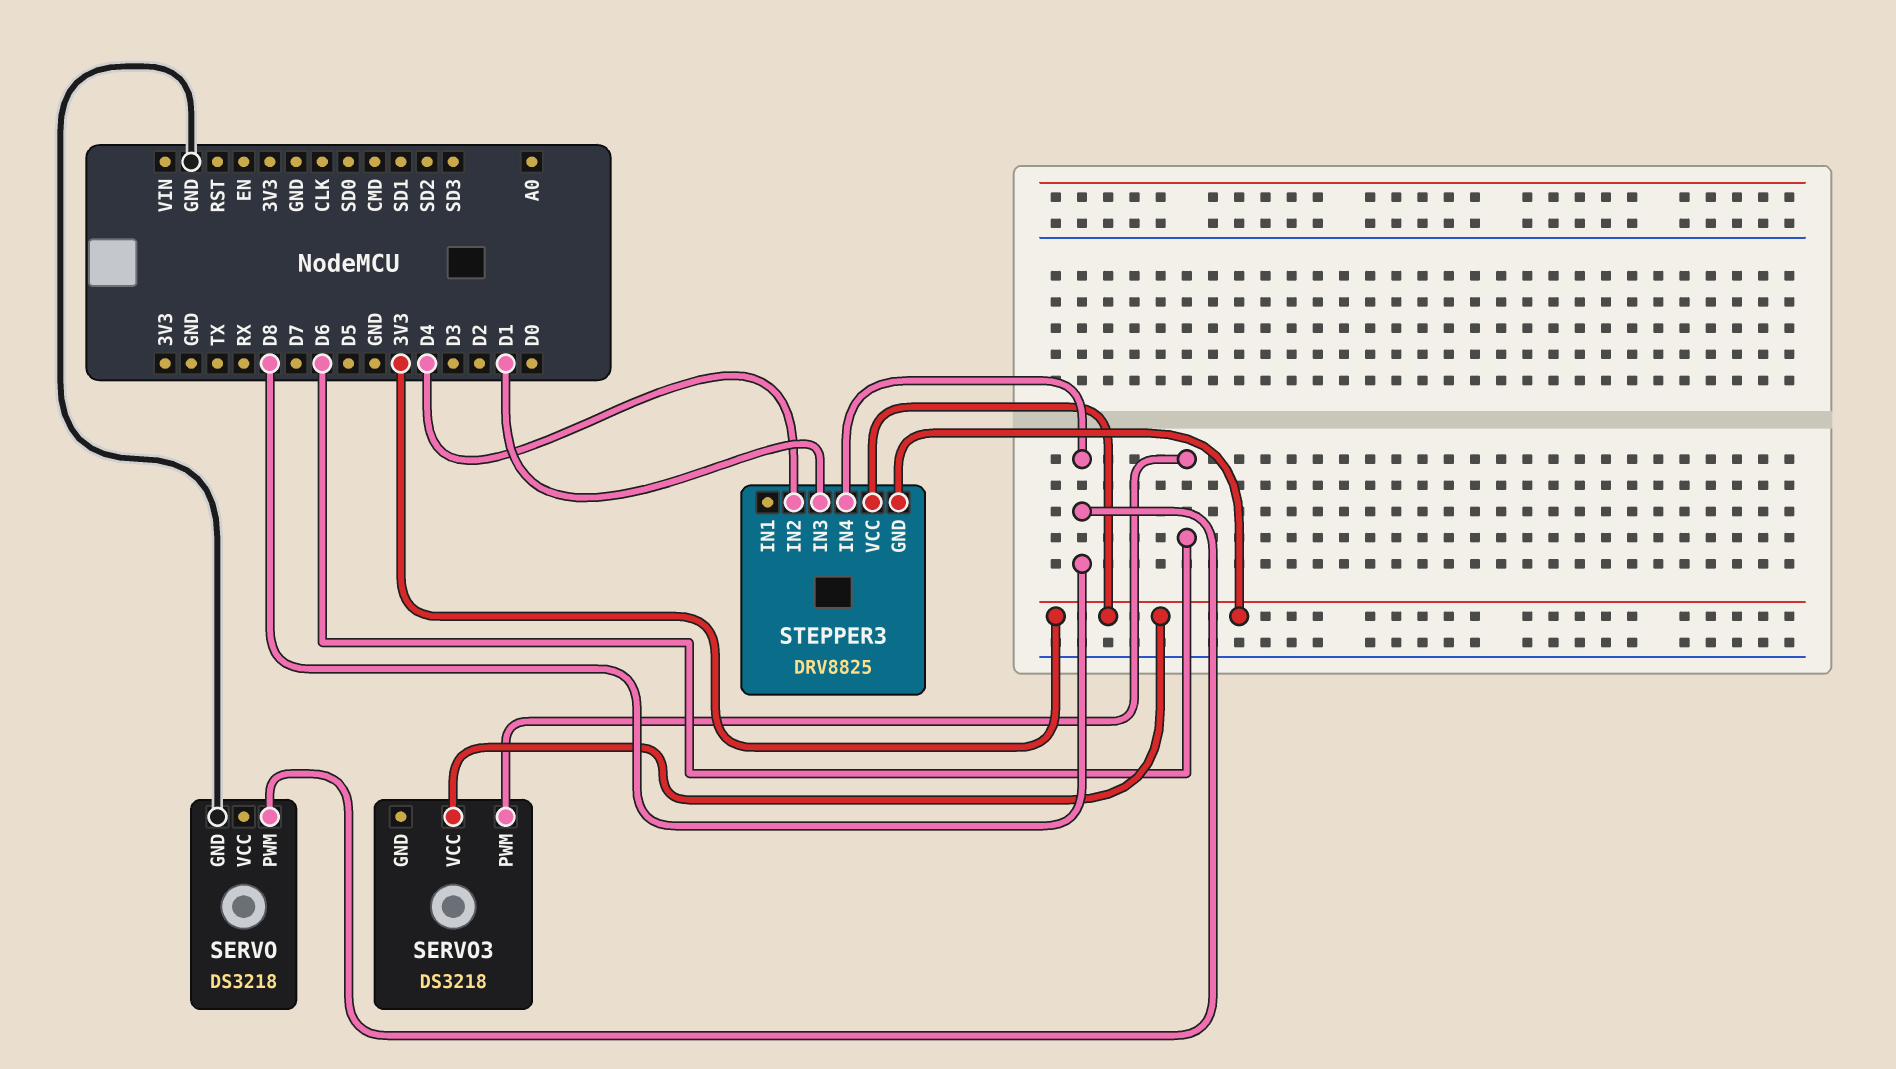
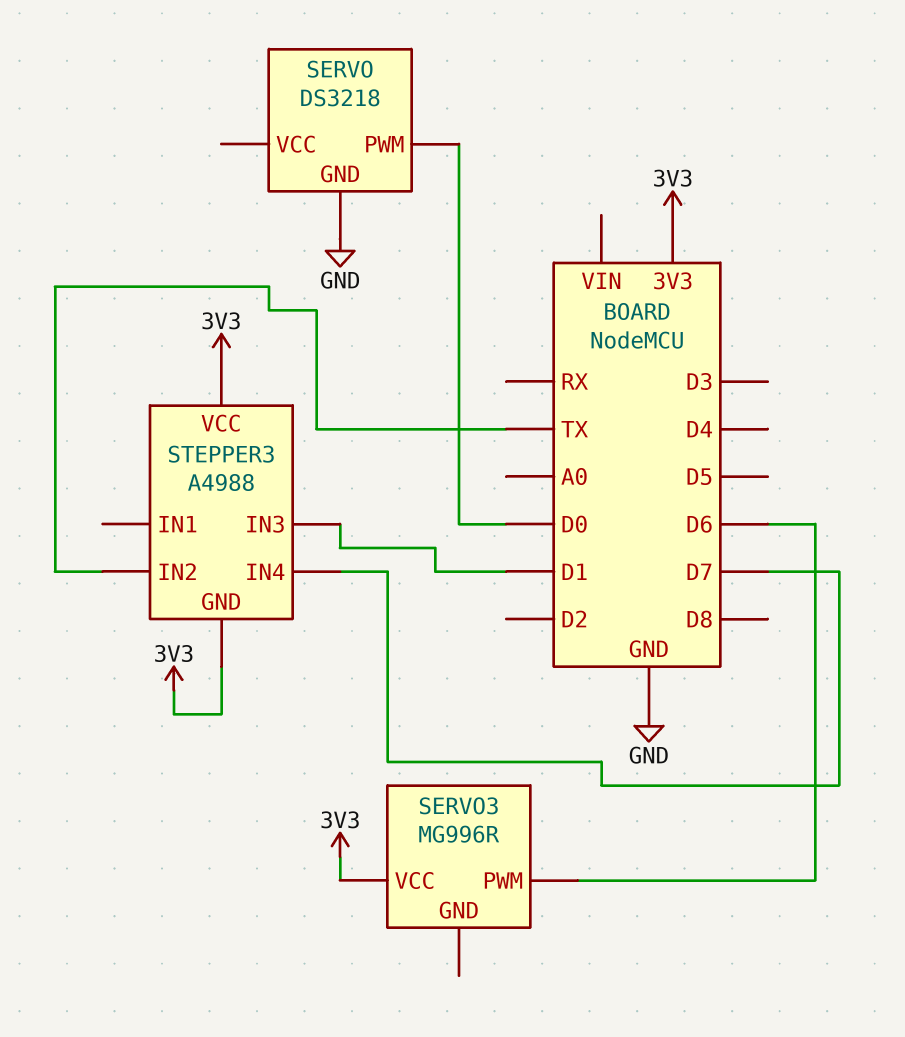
SERVO pin PWM: D8 -> D0
SERVO3: DS3218 -> MG996R
STEPPER3: DRV8825 -> A4988
STEPPER3 pin IN2: D4 -> TX
STEPPER3 pin IN4: D8 -> D7

